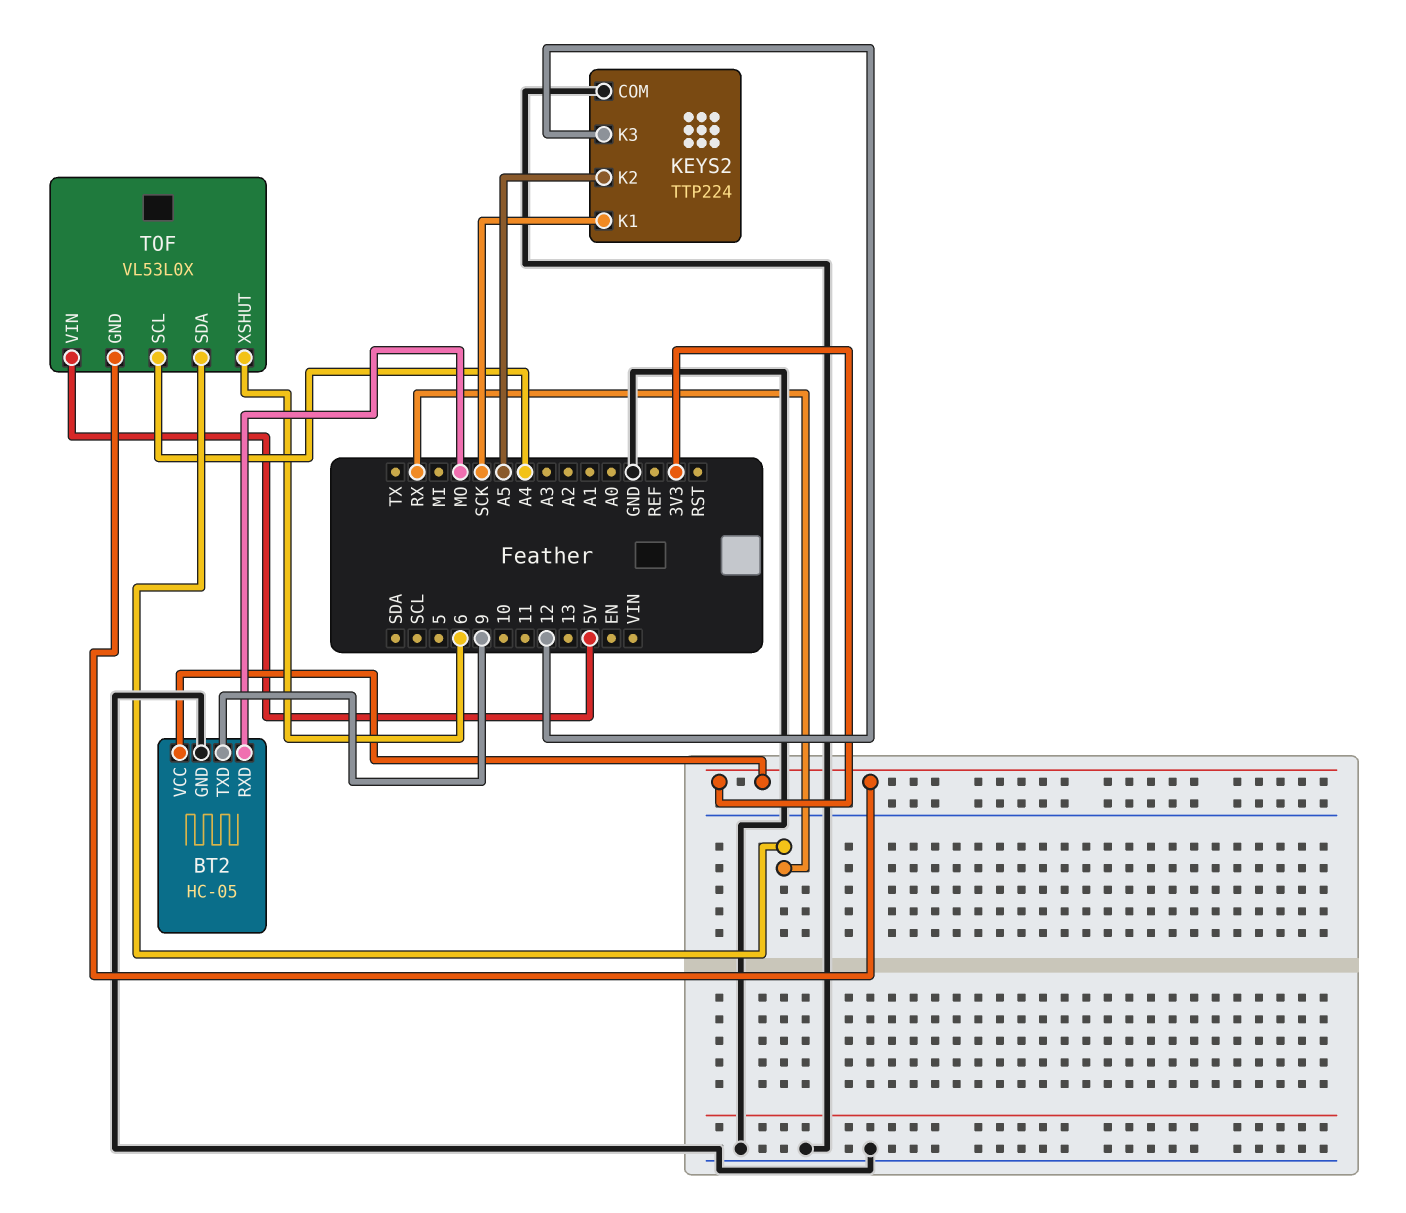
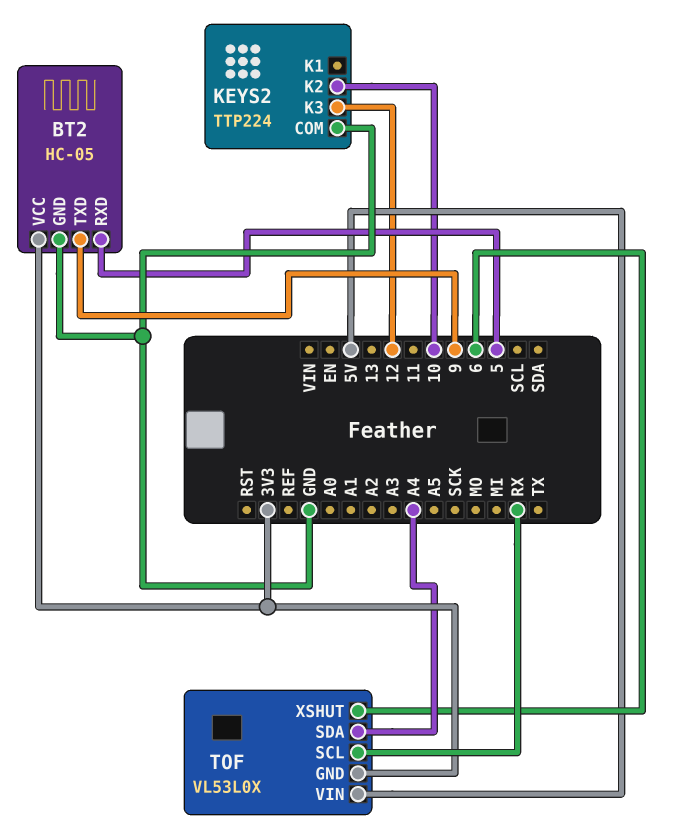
BT2 pin RXD: MO -> 5
KEYS2 pin K1: SCK -> none
KEYS2 pin K2: A5 -> 10
TOF pin SCL: A4 -> RX
TOF pin SDA: RX -> A4

